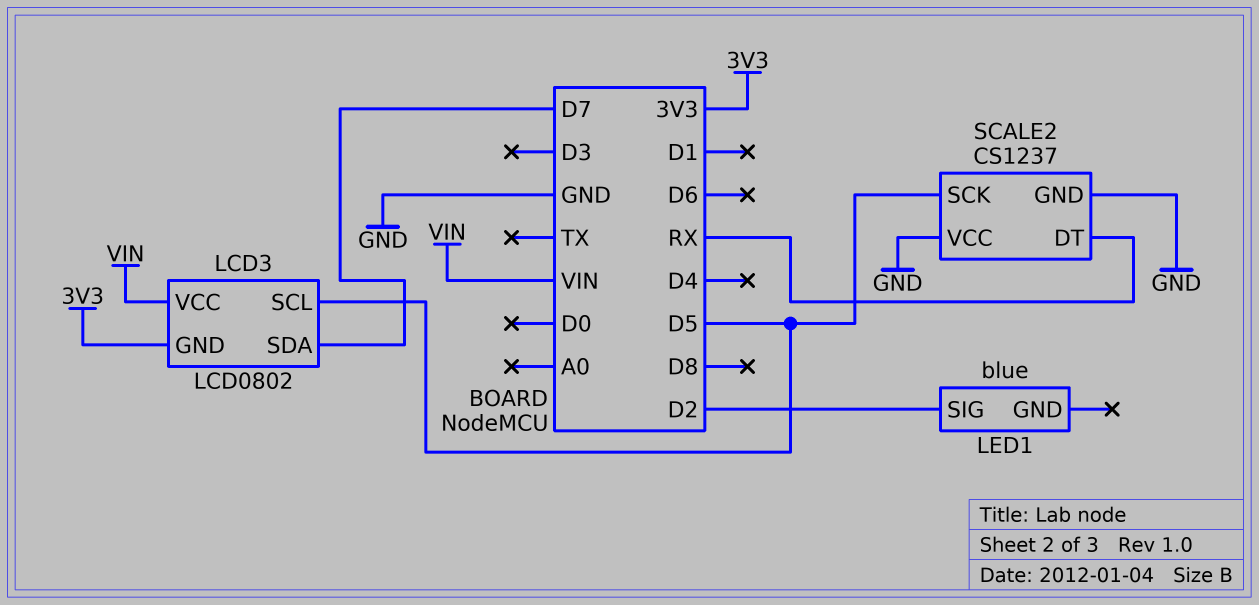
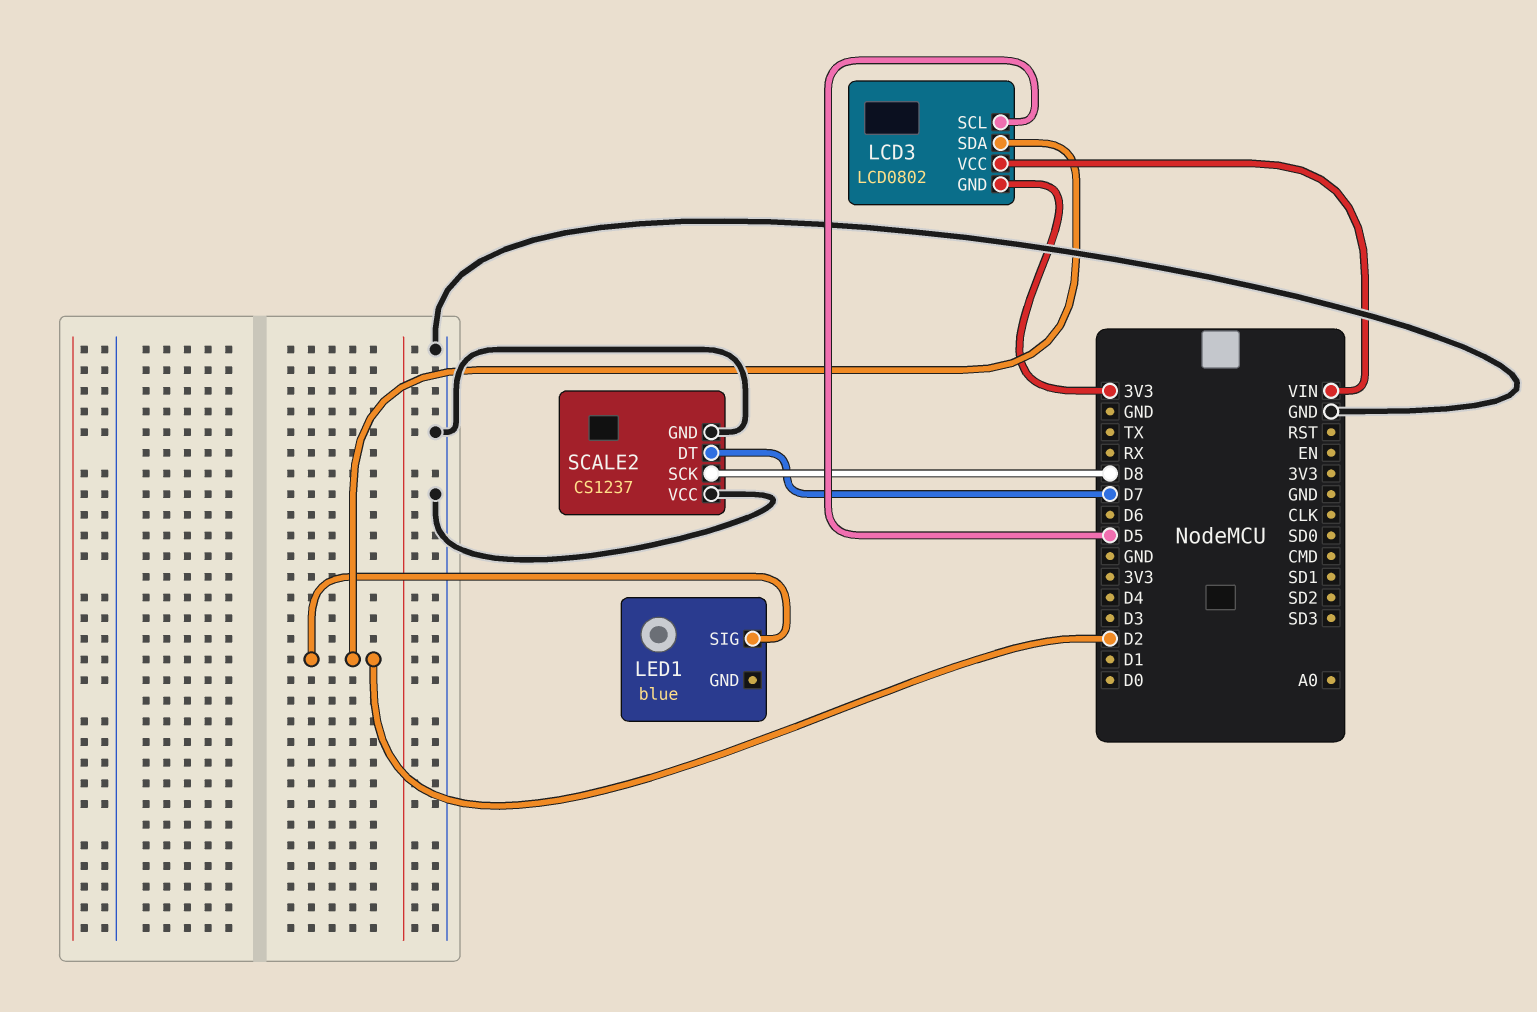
LCD3 pin SDA: D7 -> D2
SCALE2 pin DT: RX -> D7
SCALE2 pin SCK: D5 -> D8

